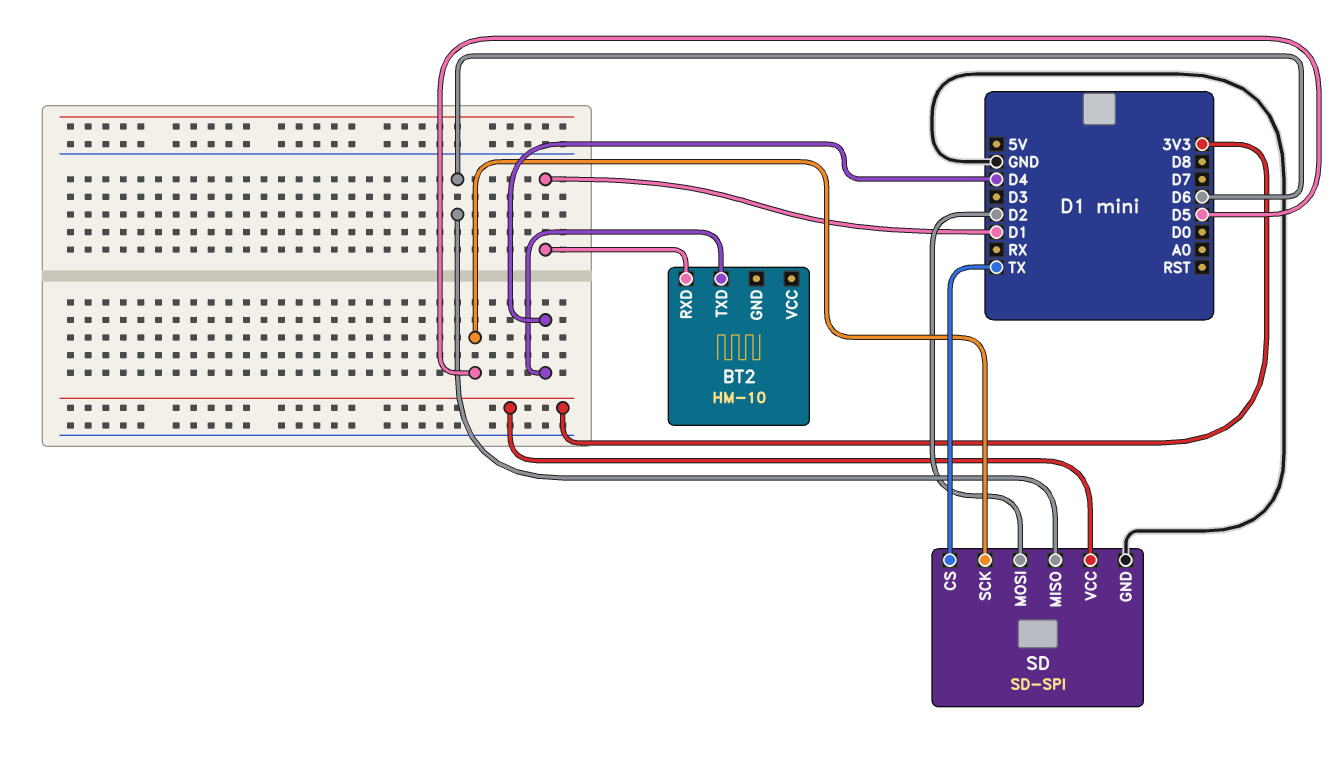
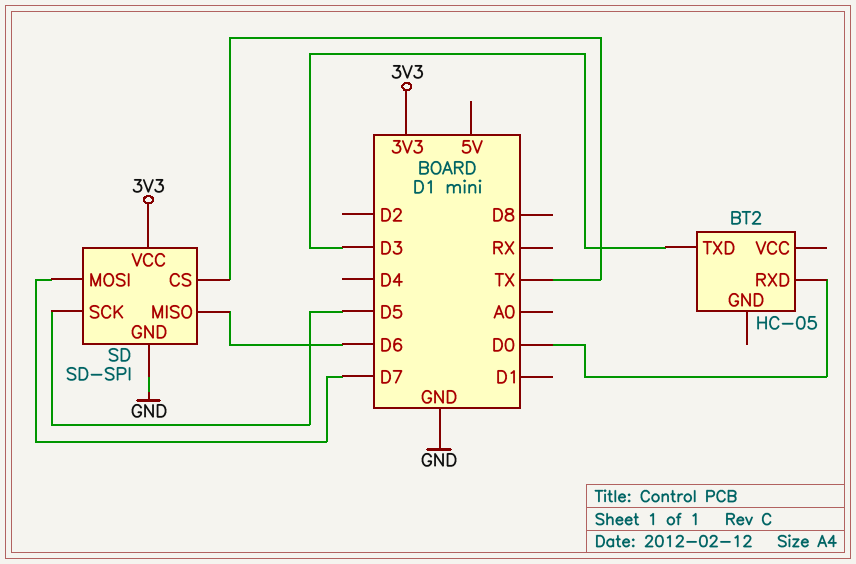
BT2: HM-10 -> HC-05
BT2 pin RXD: D1 -> D0
BT2 pin TXD: D4 -> D3
SD pin MOSI: D2 -> D7

